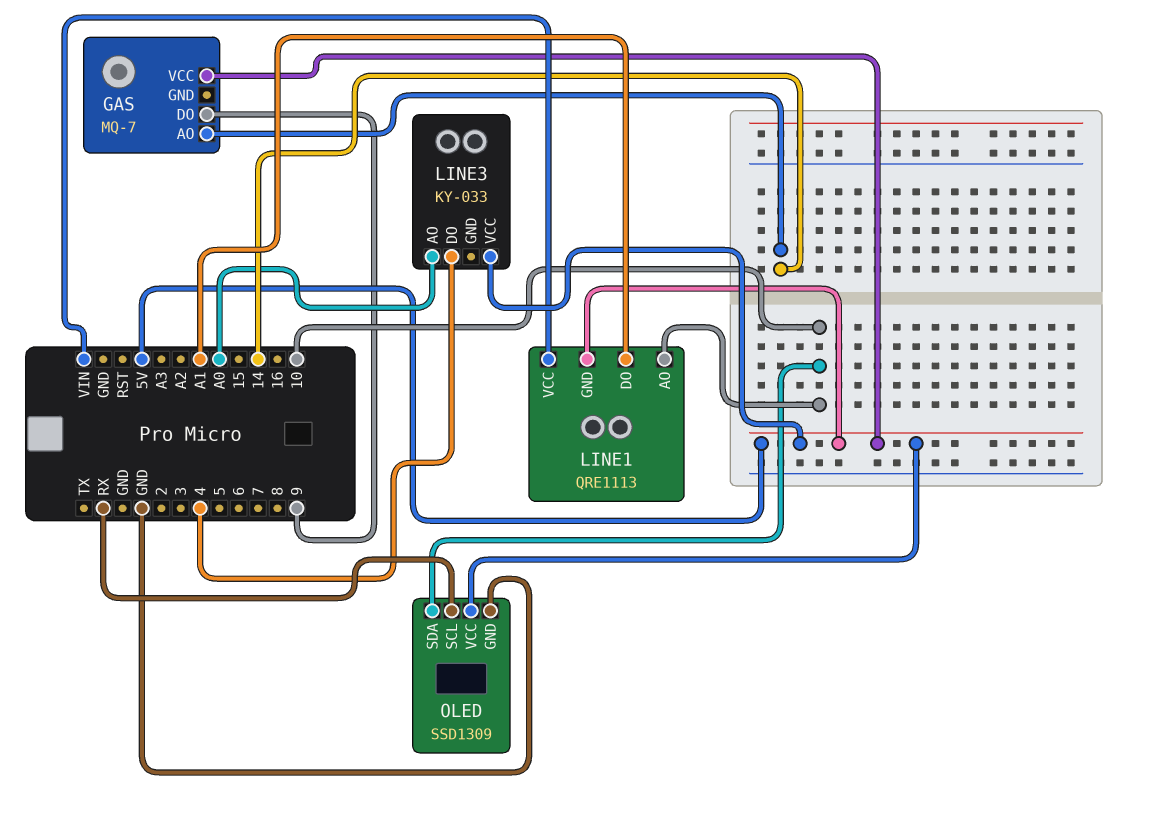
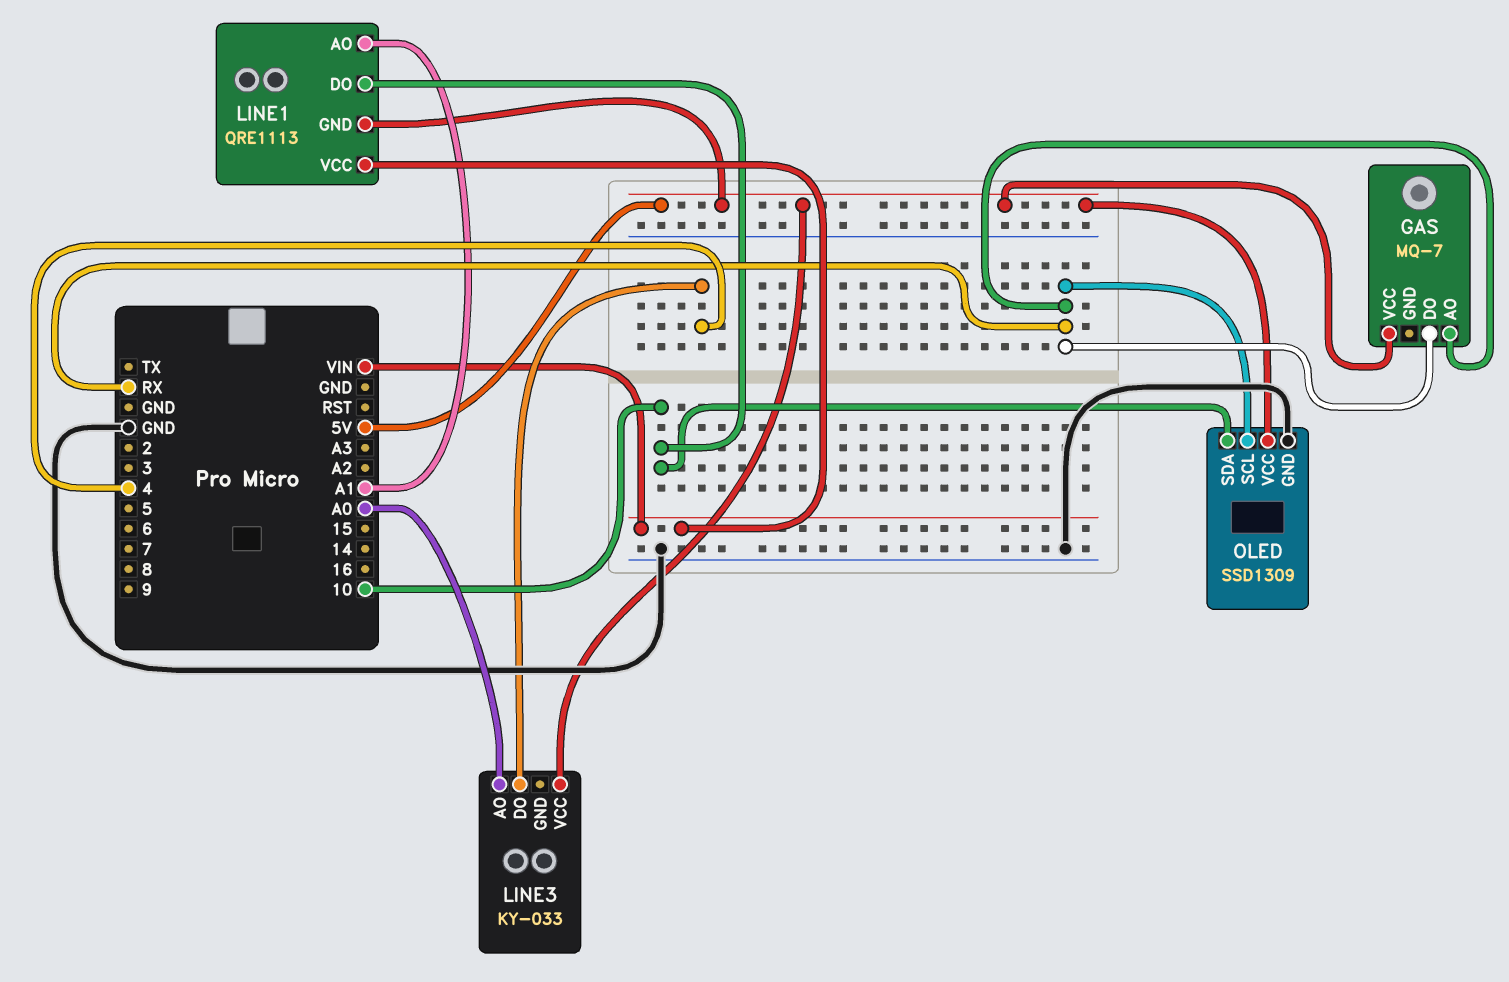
GAS pin AO: 14 -> RX
GAS pin DO: 9 -> RX
LINE1 pin AO: 10 -> A1
LINE1 pin DO: A1 -> 10

